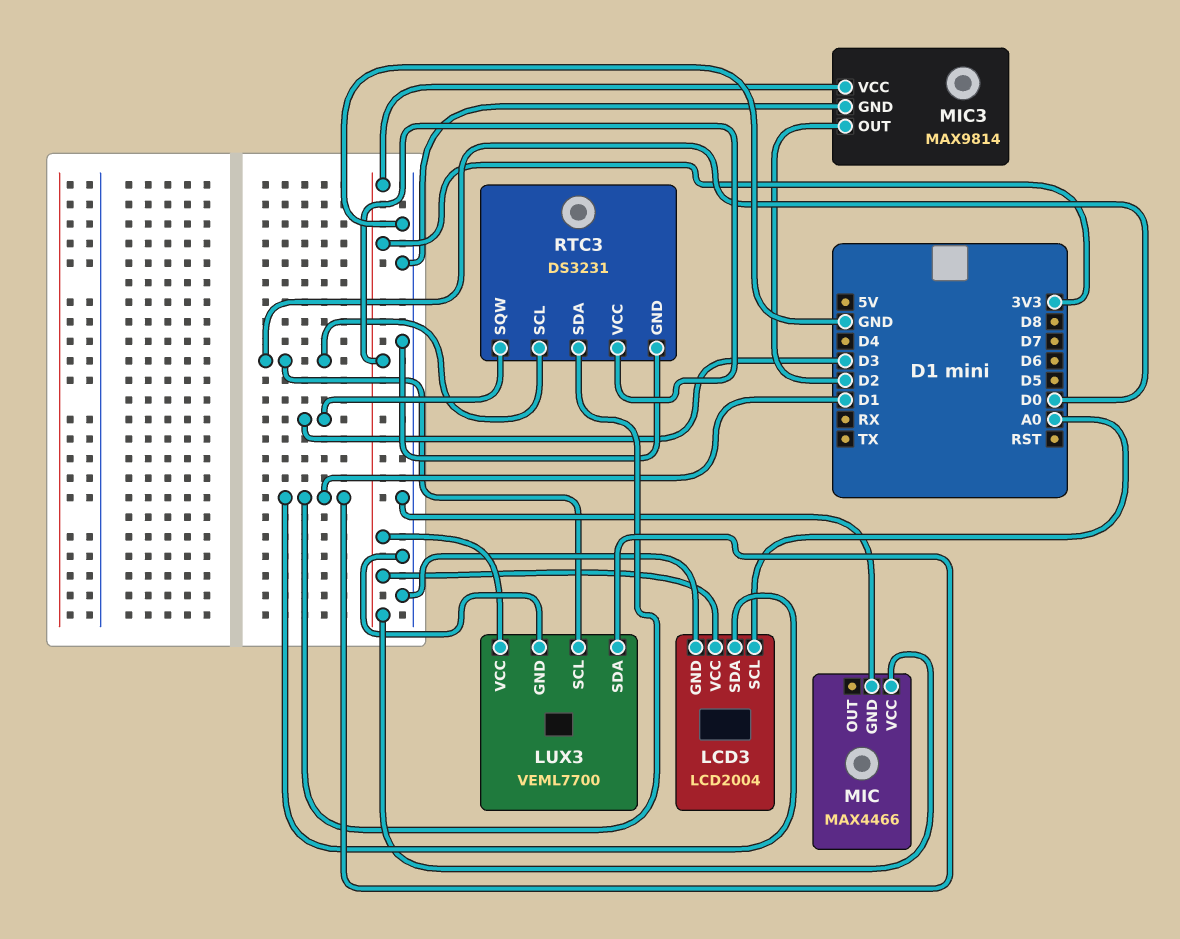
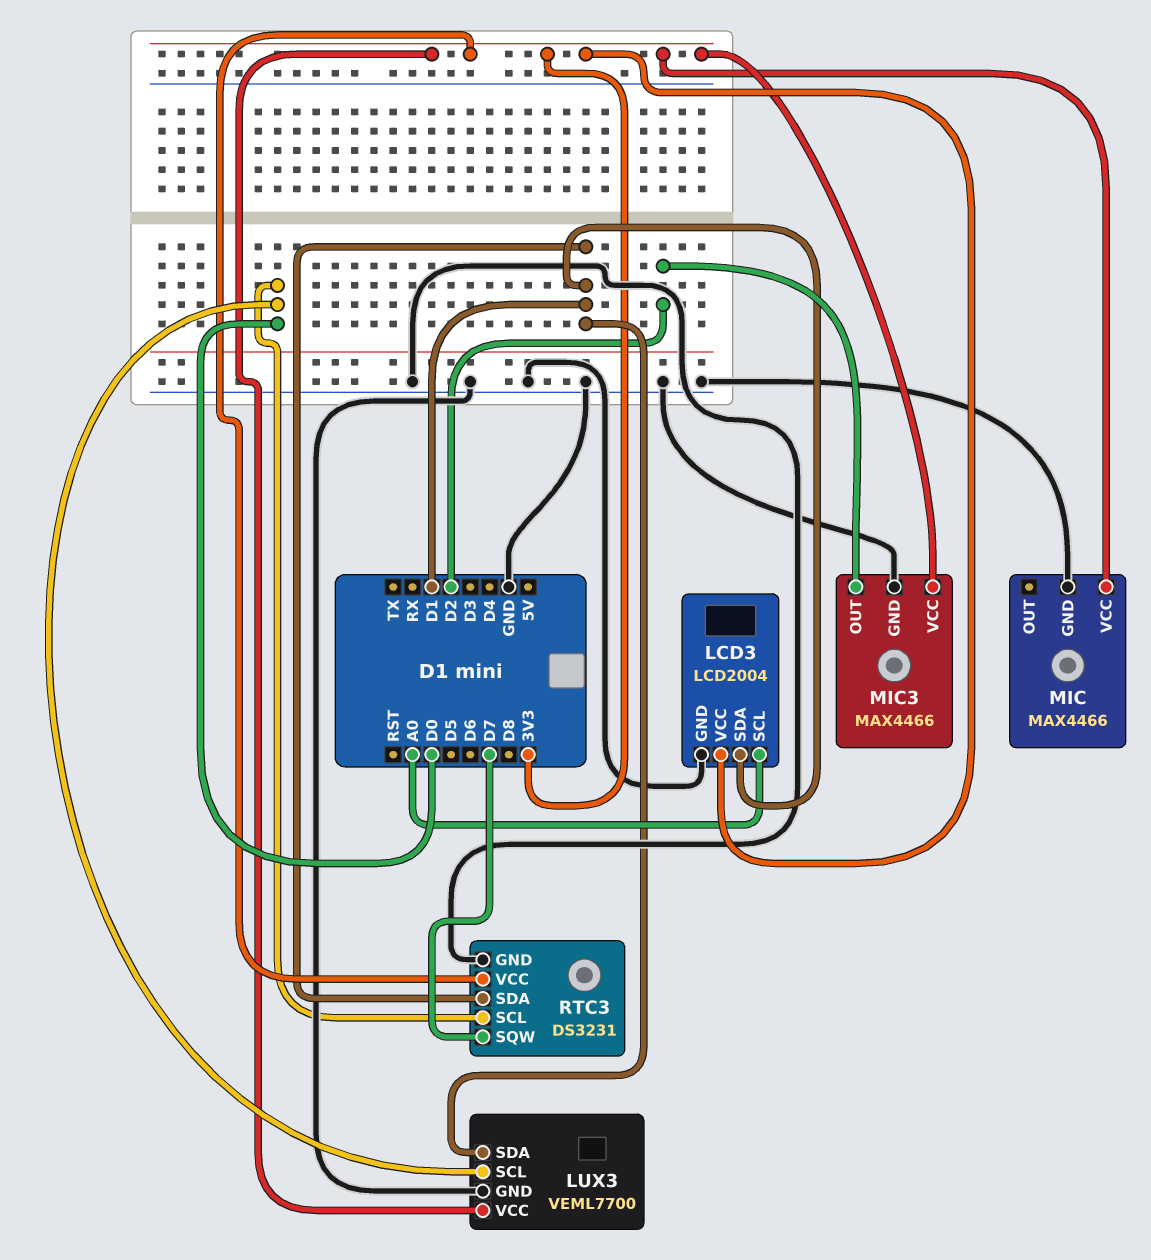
MIC3: MAX9814 -> MAX4466
RTC3 pin SQW: D3 -> D7

